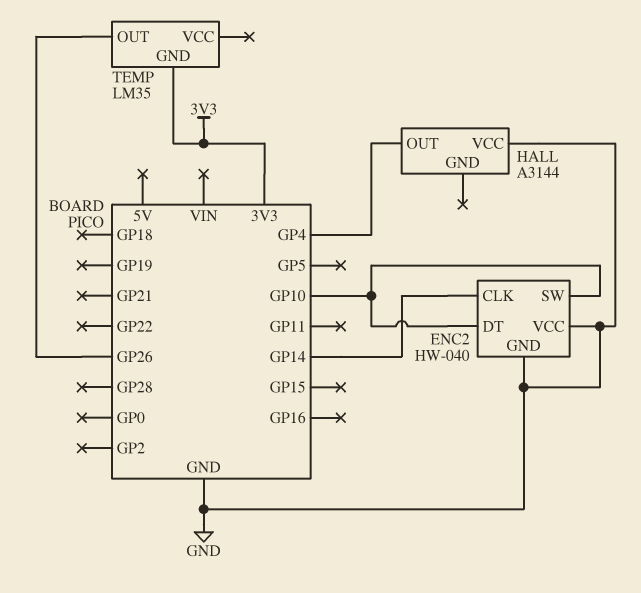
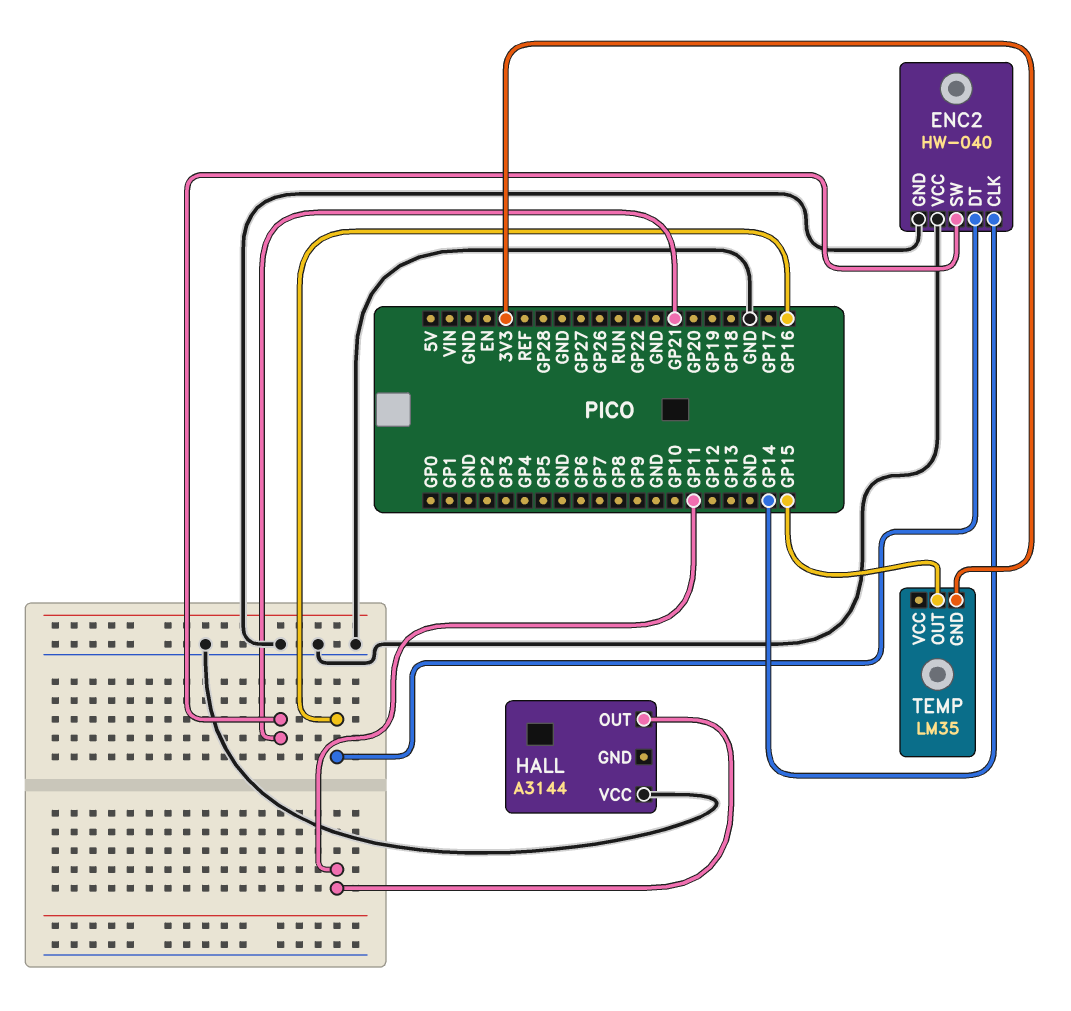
ENC2 pin DT: GP10 -> GP16
ENC2 pin SW: GP10 -> GP21
HALL pin OUT: GP4 -> GP11
TEMP pin OUT: GP26 -> GP15

